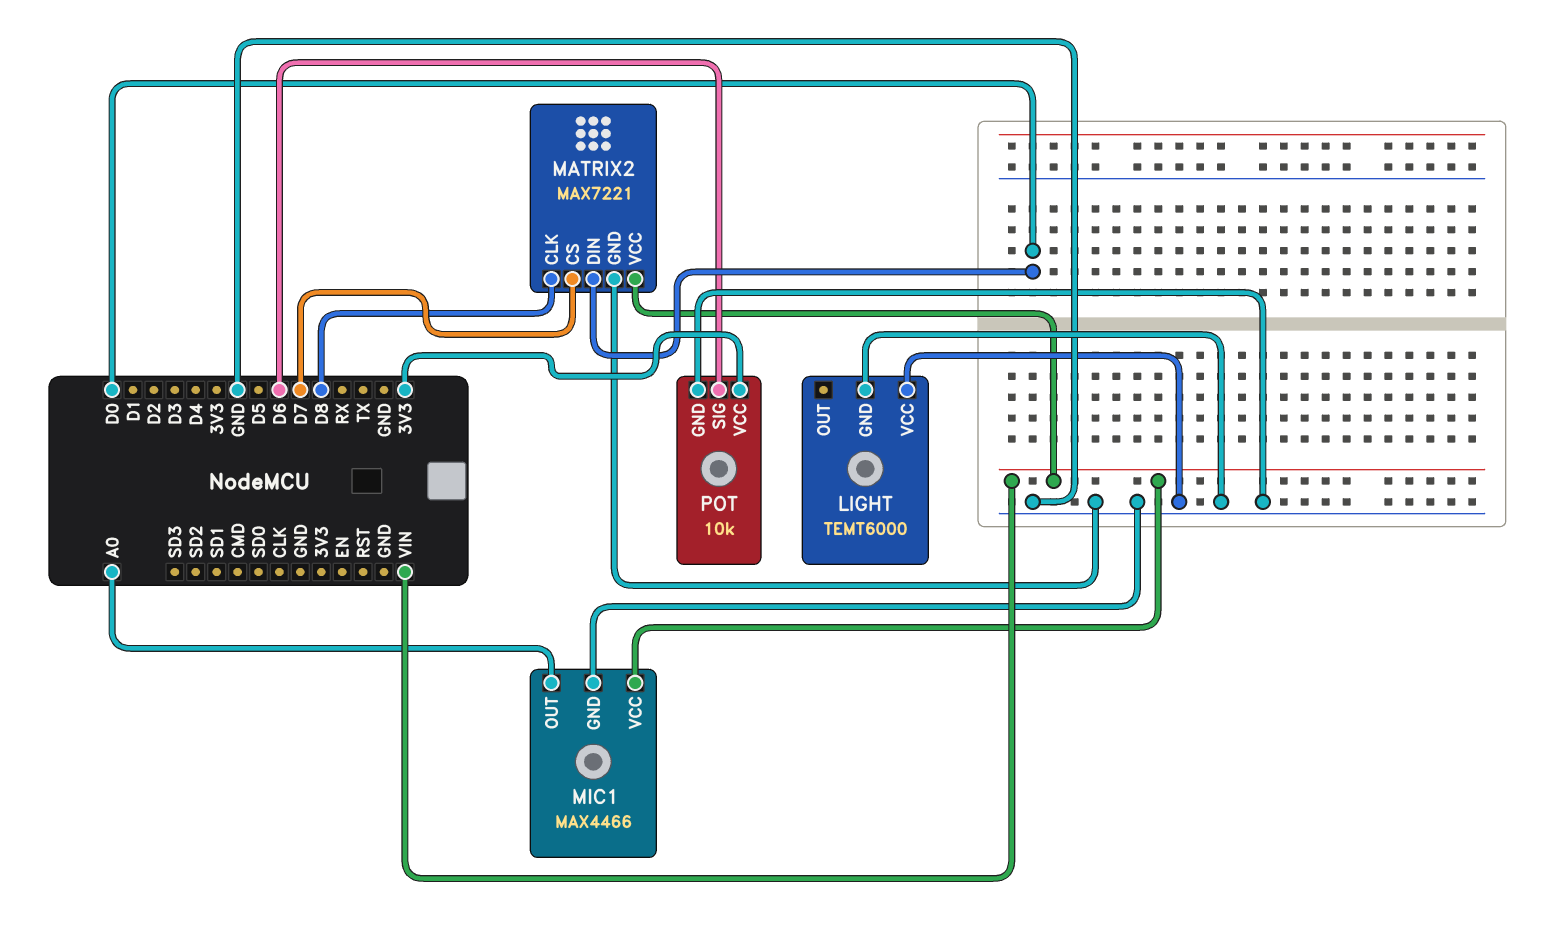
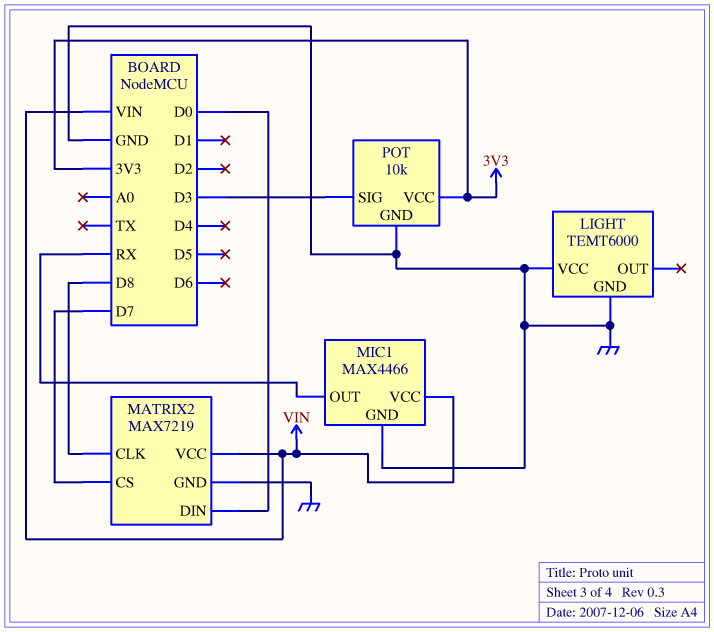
MATRIX2: MAX7221 -> MAX7219
MIC1 pin OUT: A0 -> RX
POT pin SIG: D6 -> D3

